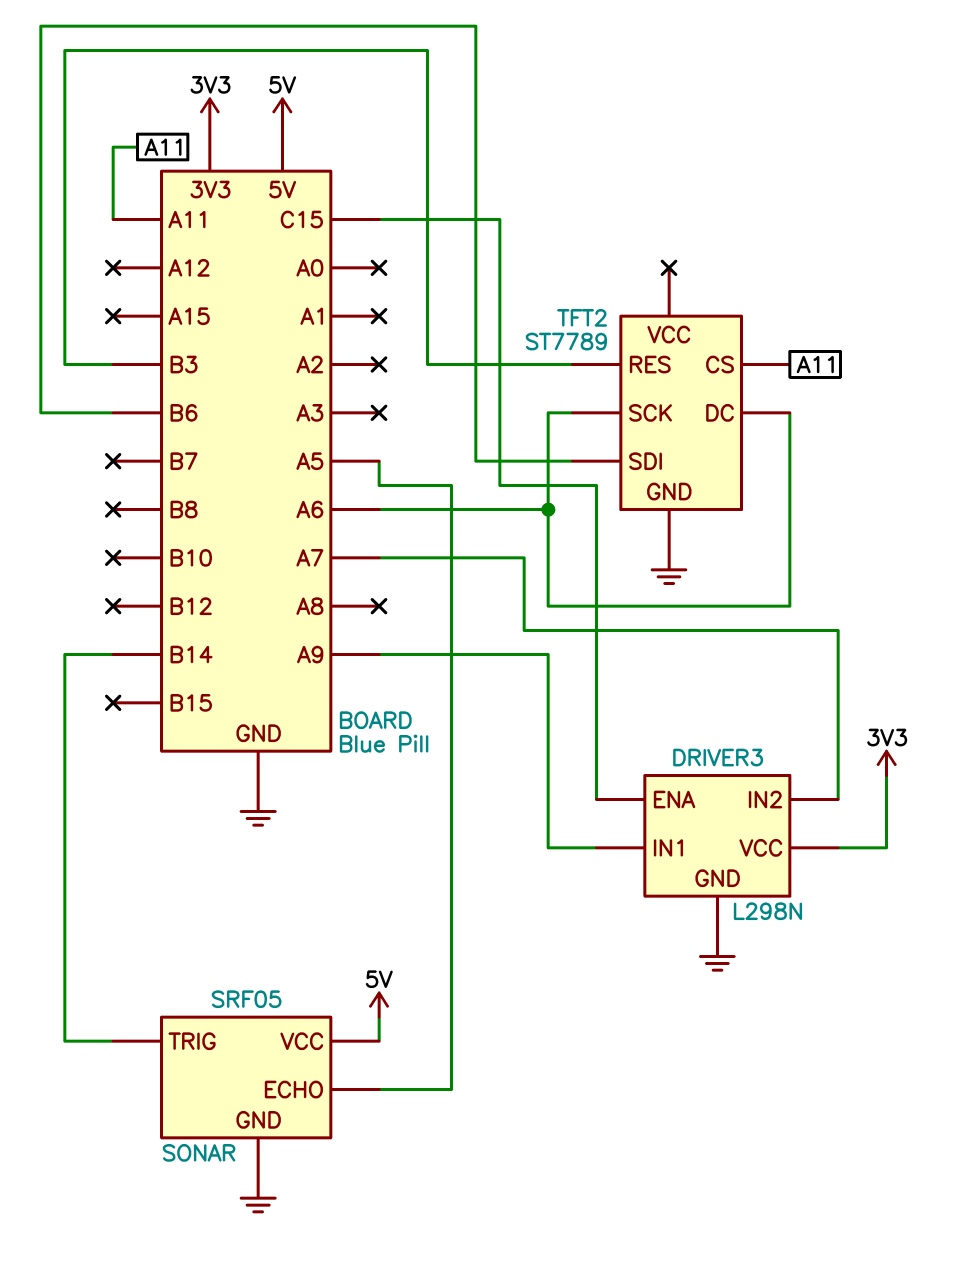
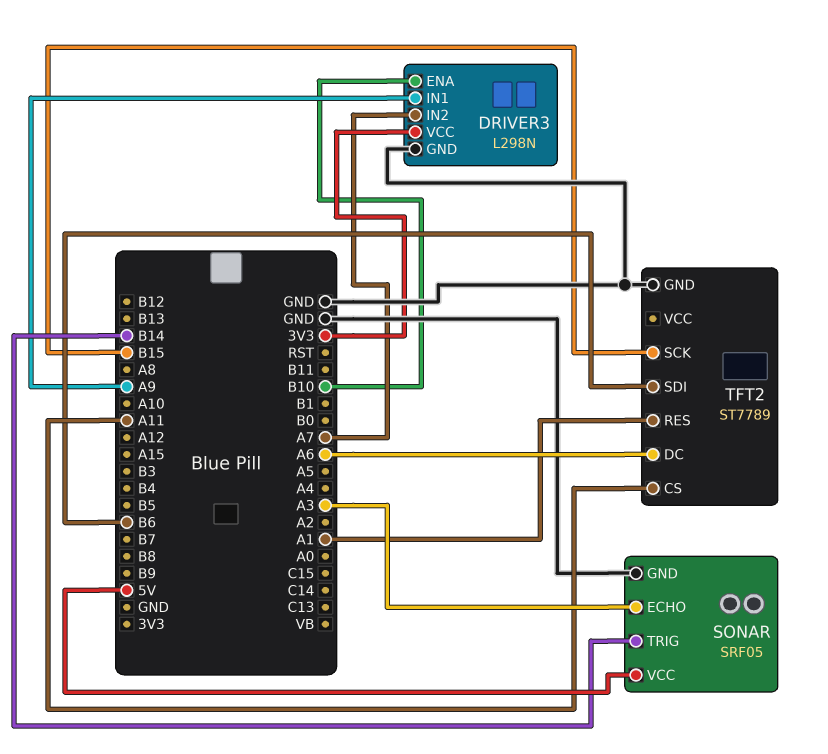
DRIVER3 pin ENA: C15 -> B10
SONAR pin ECHO: A5 -> A3
TFT2 pin RES: B3 -> A1
TFT2 pin SCK: A6 -> B15

